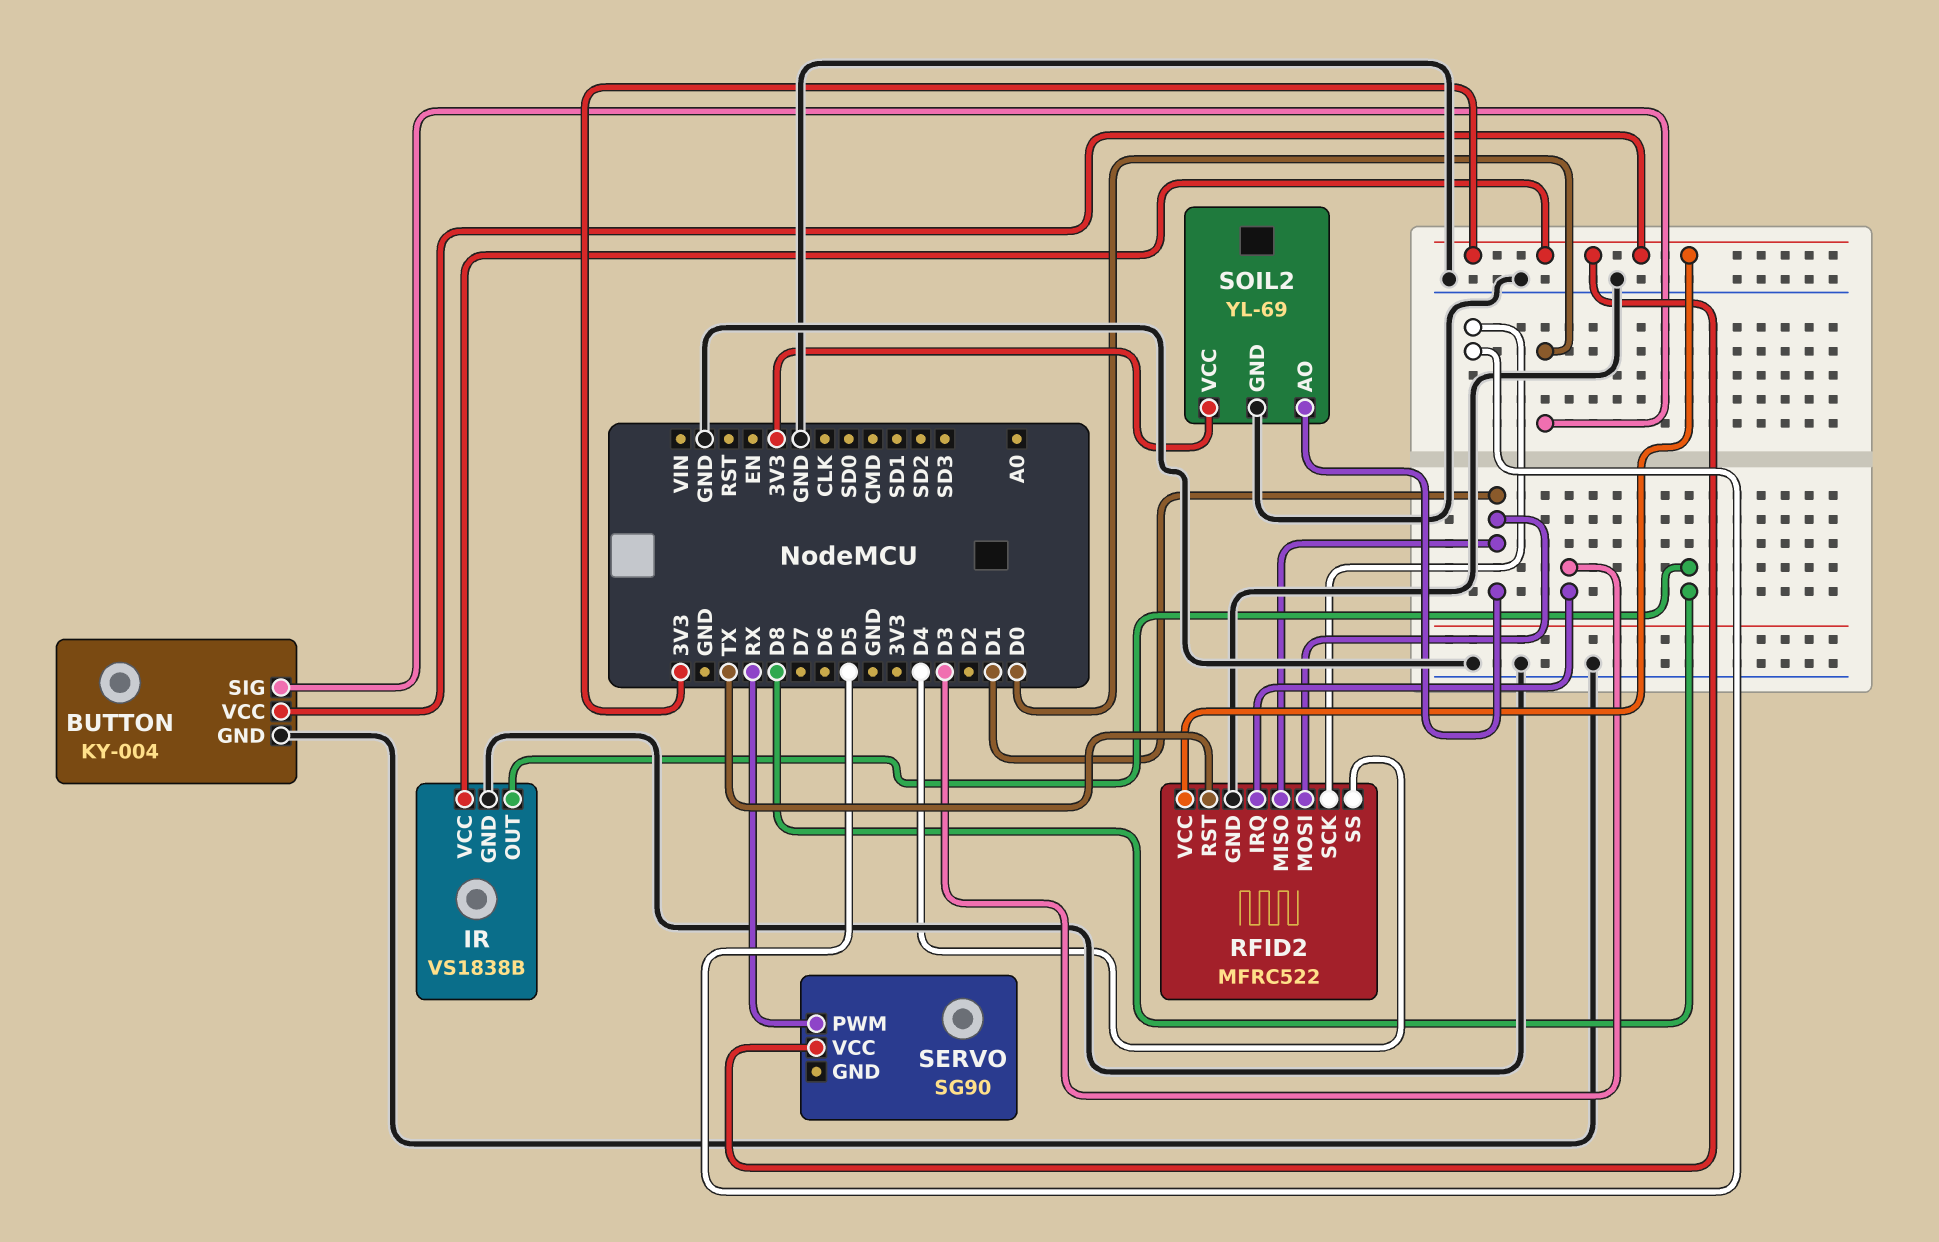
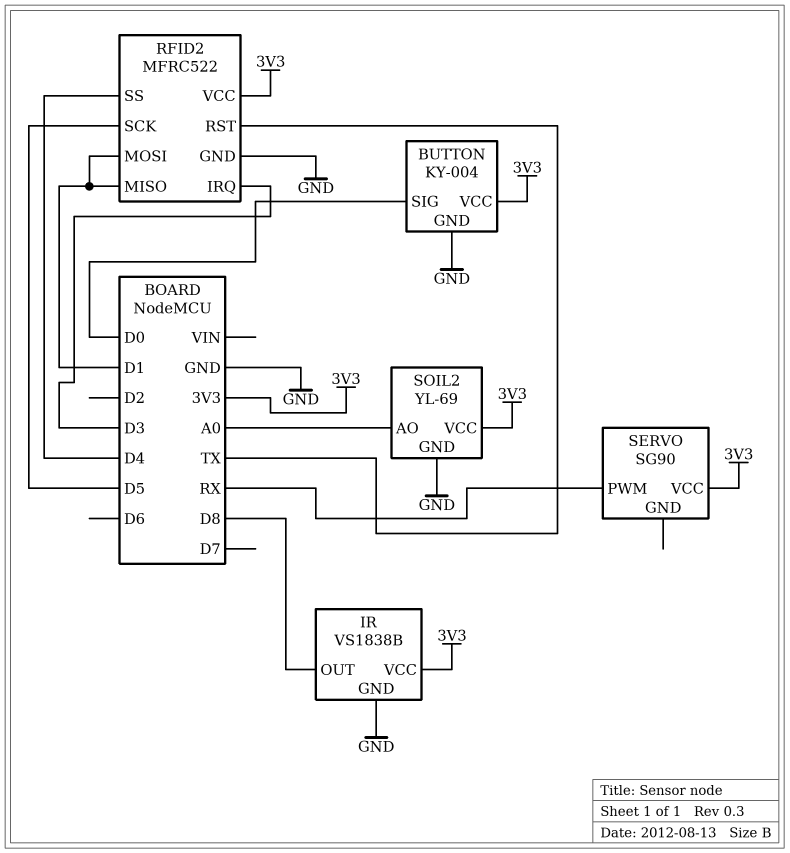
SOIL2 pin AO: D1 -> A0

